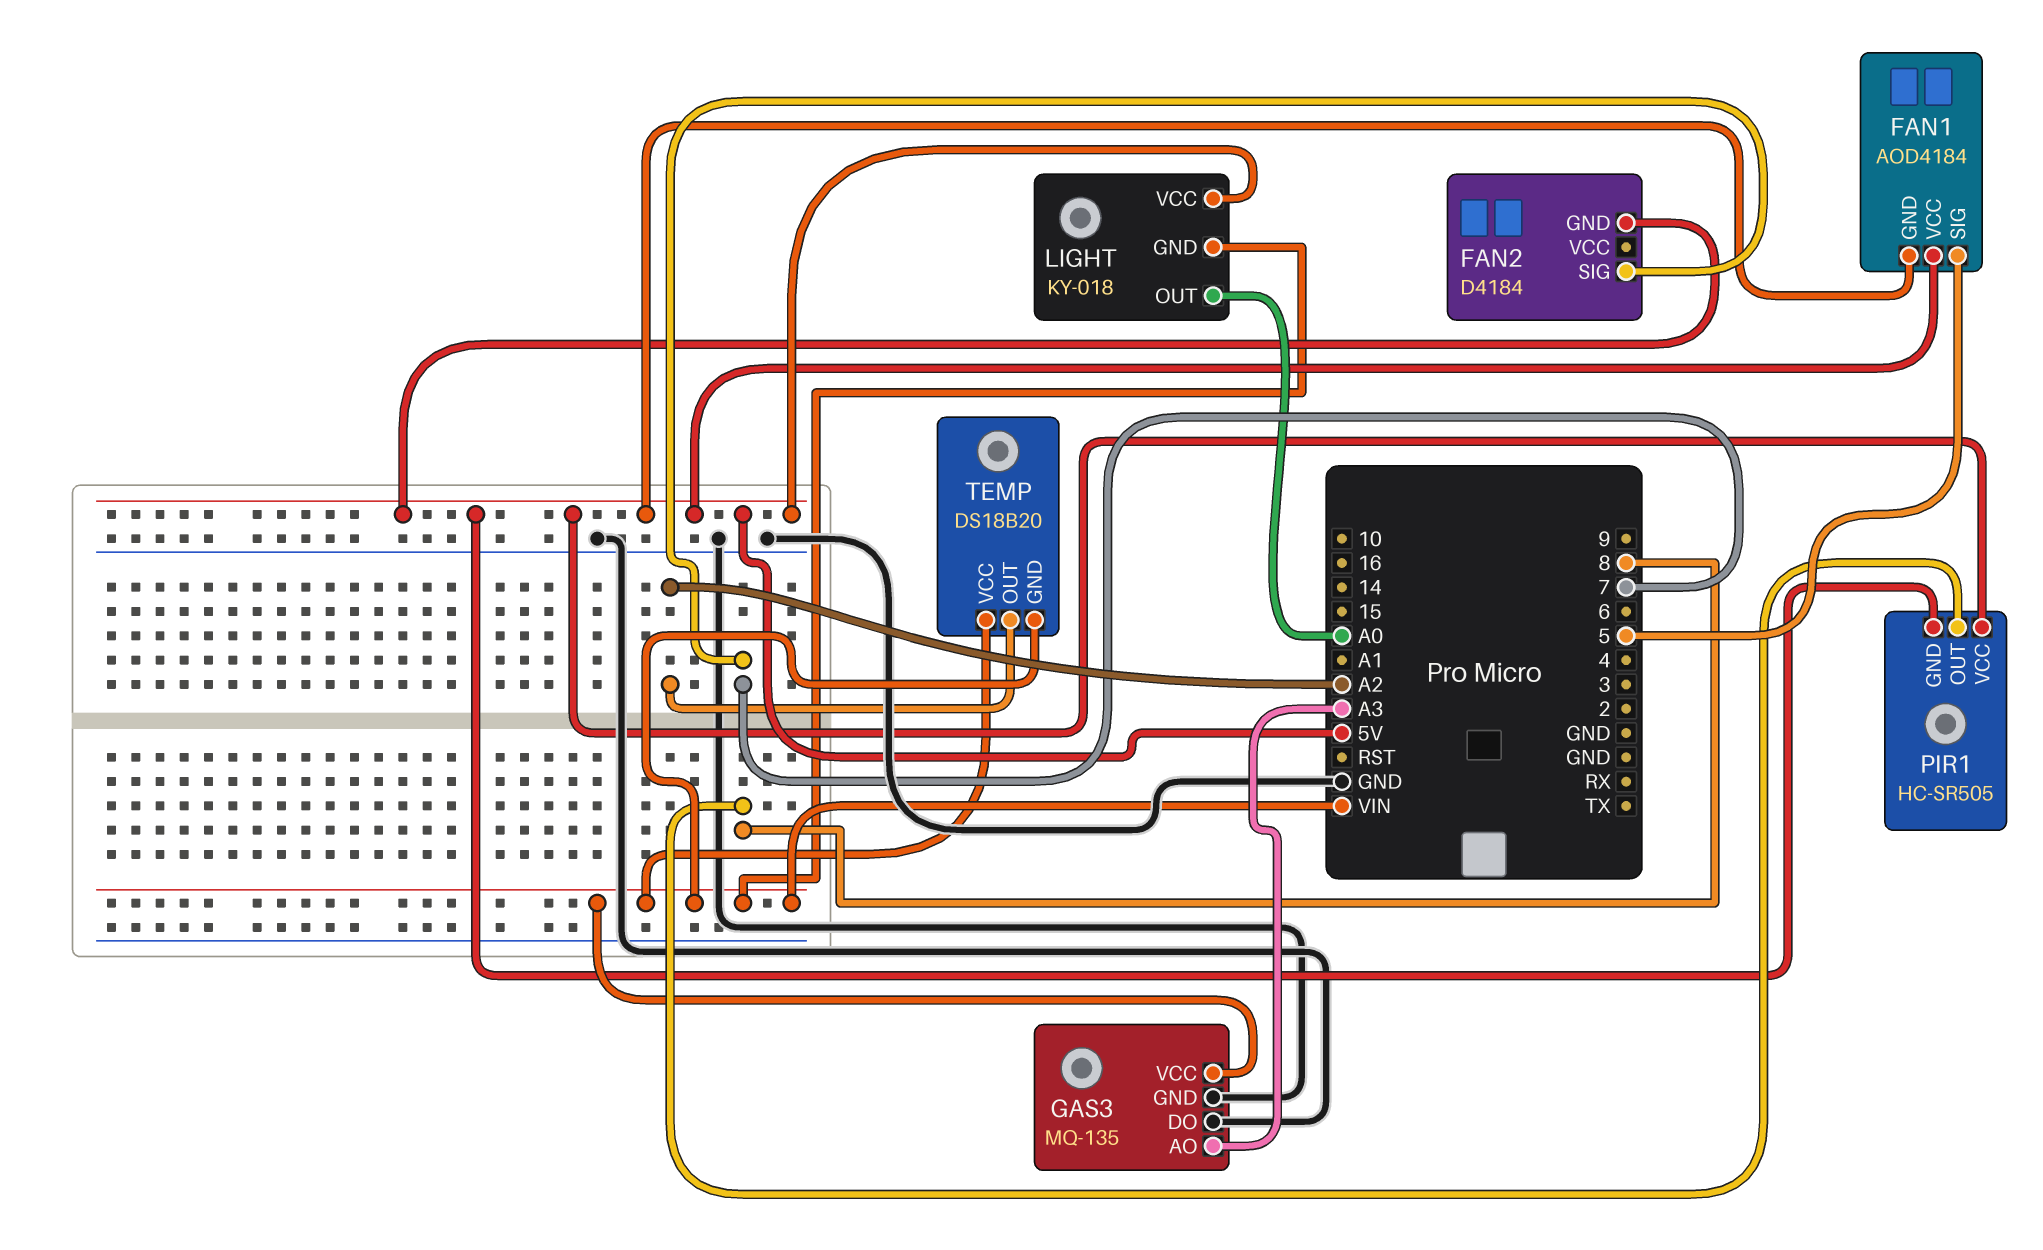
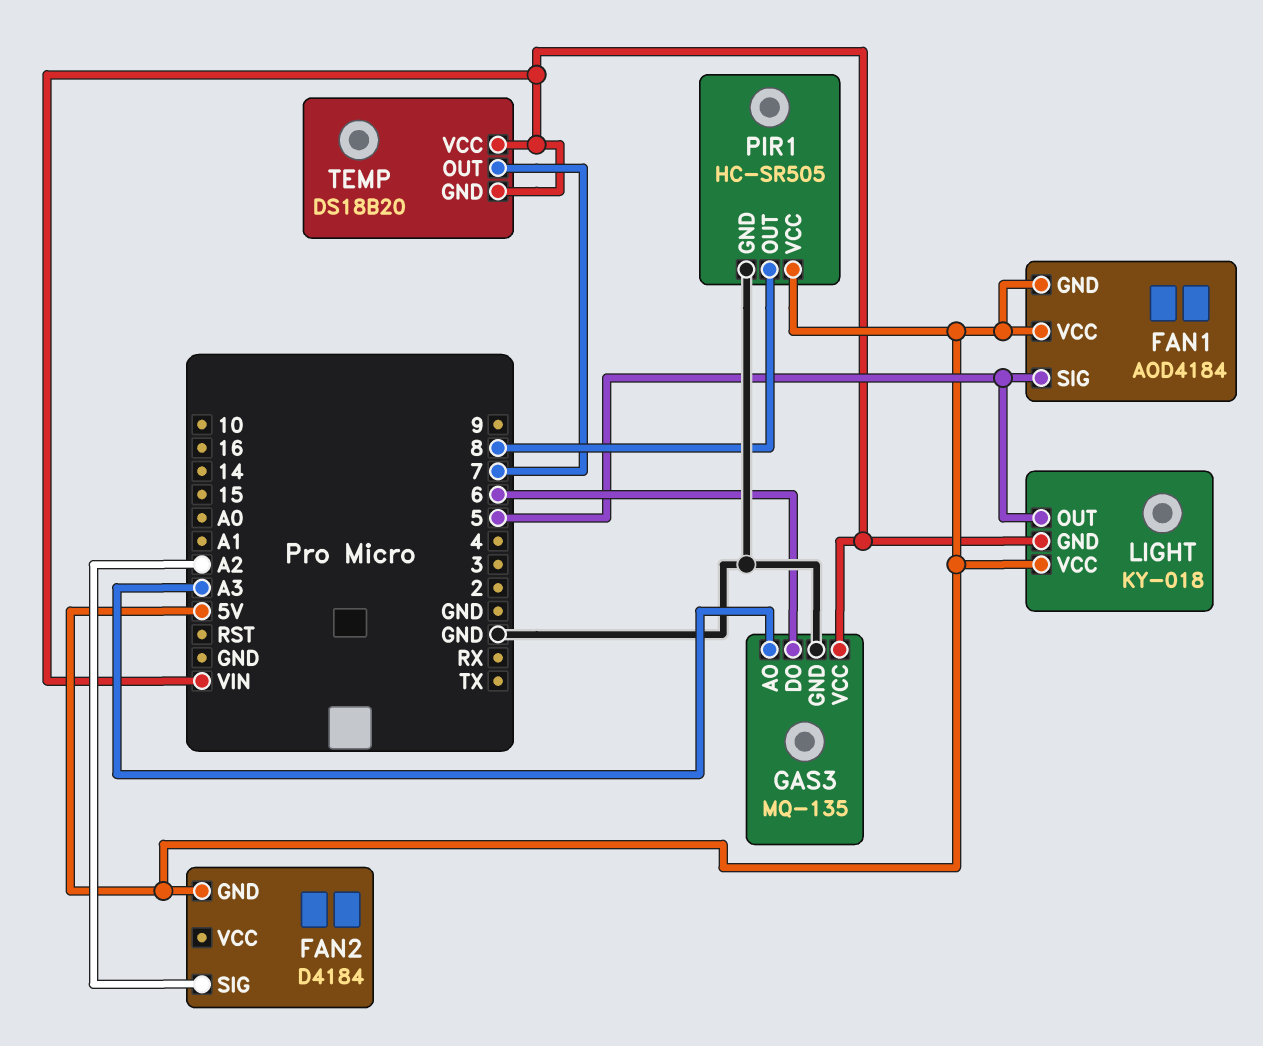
FAN2 pin SIG: 7 -> A2
GAS3 pin DO: GND -> 6
LIGHT pin OUT: A0 -> 5
PIR1 pin GND: 5V -> GND
TEMP pin OUT: A2 -> 7

